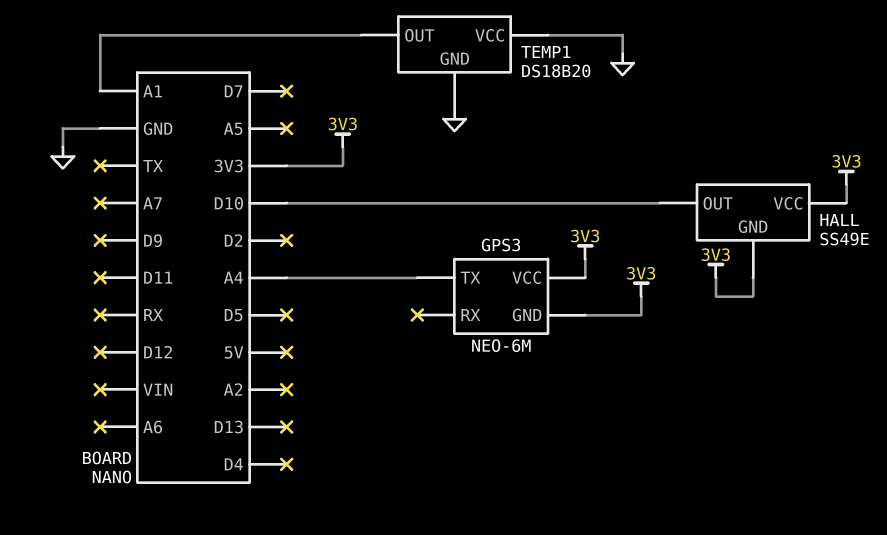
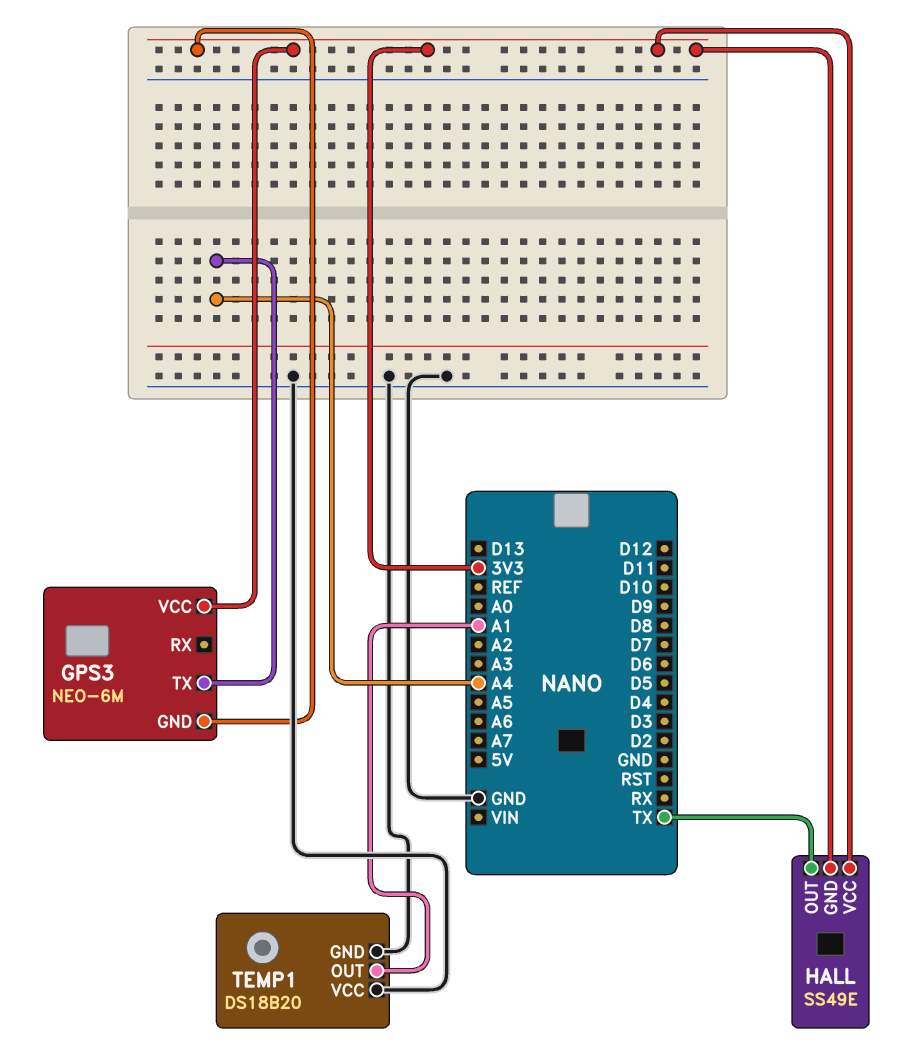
HALL pin OUT: D10 -> TX

